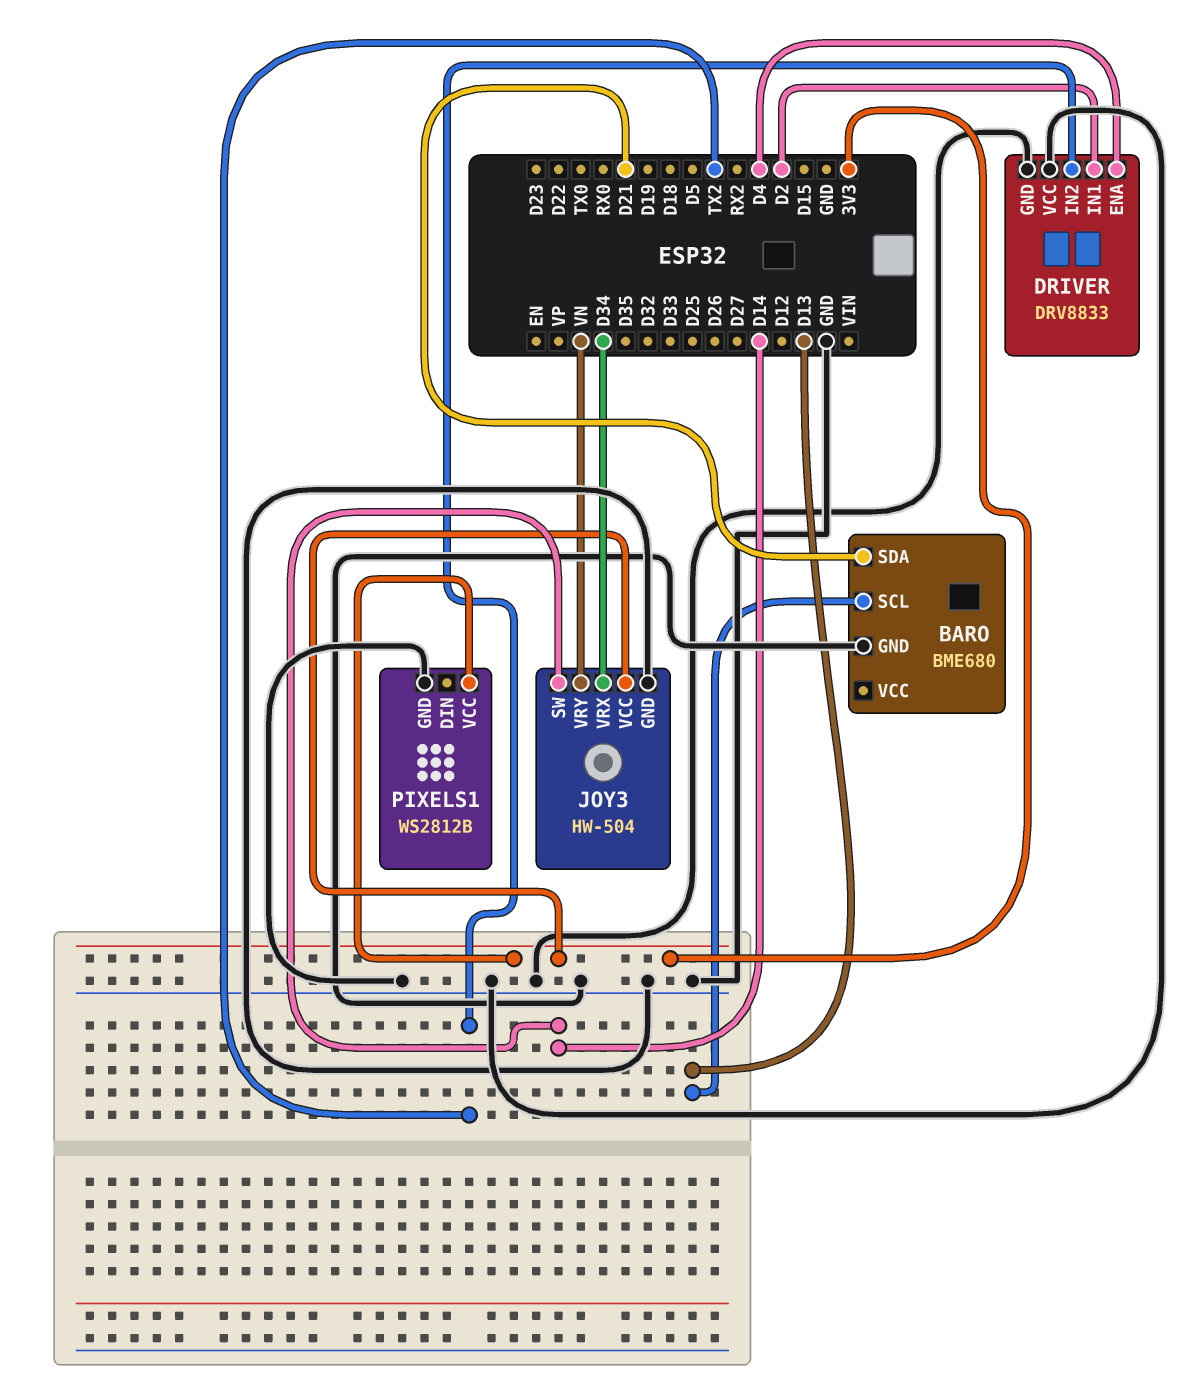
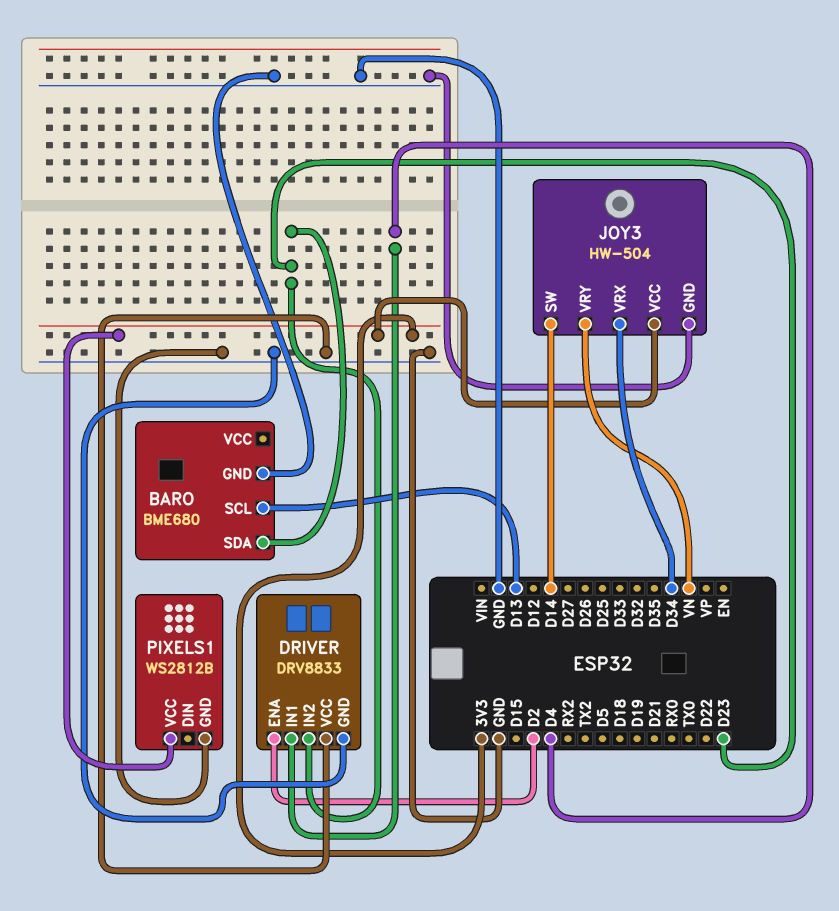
BARO pin SDA: D21 -> D23
DRIVER pin ENA: D4 -> D2
DRIVER pin IN1: D2 -> D4
DRIVER pin IN2: TX2 -> D23

